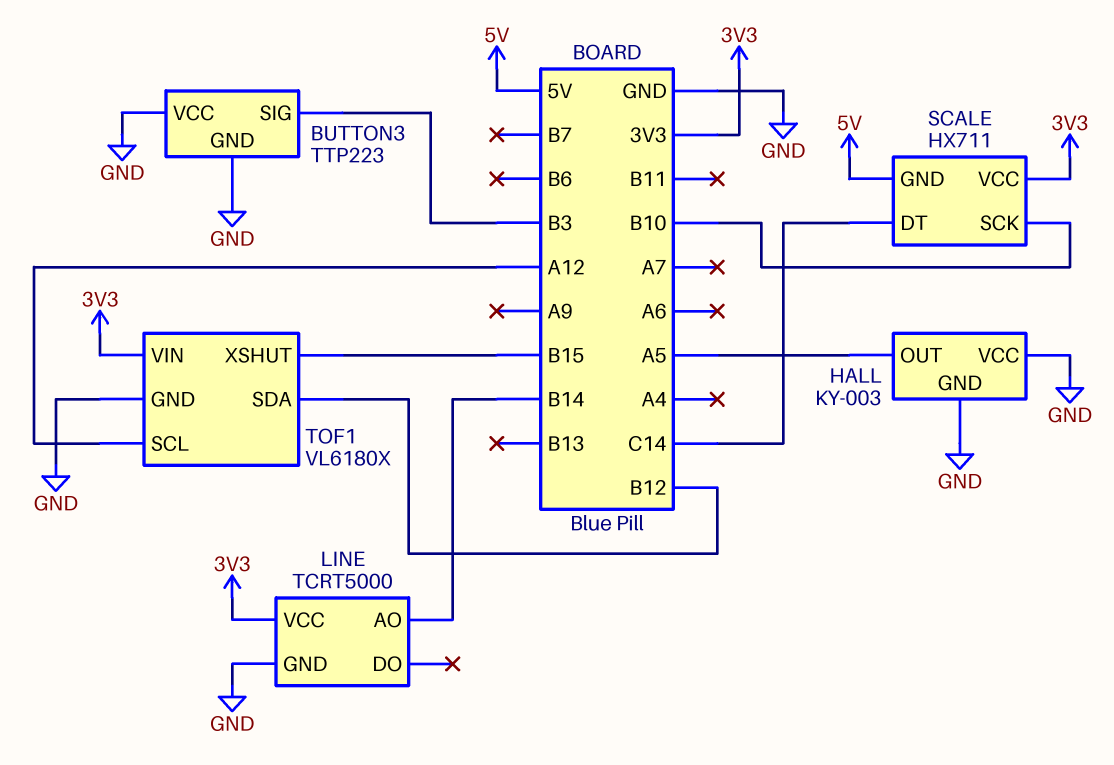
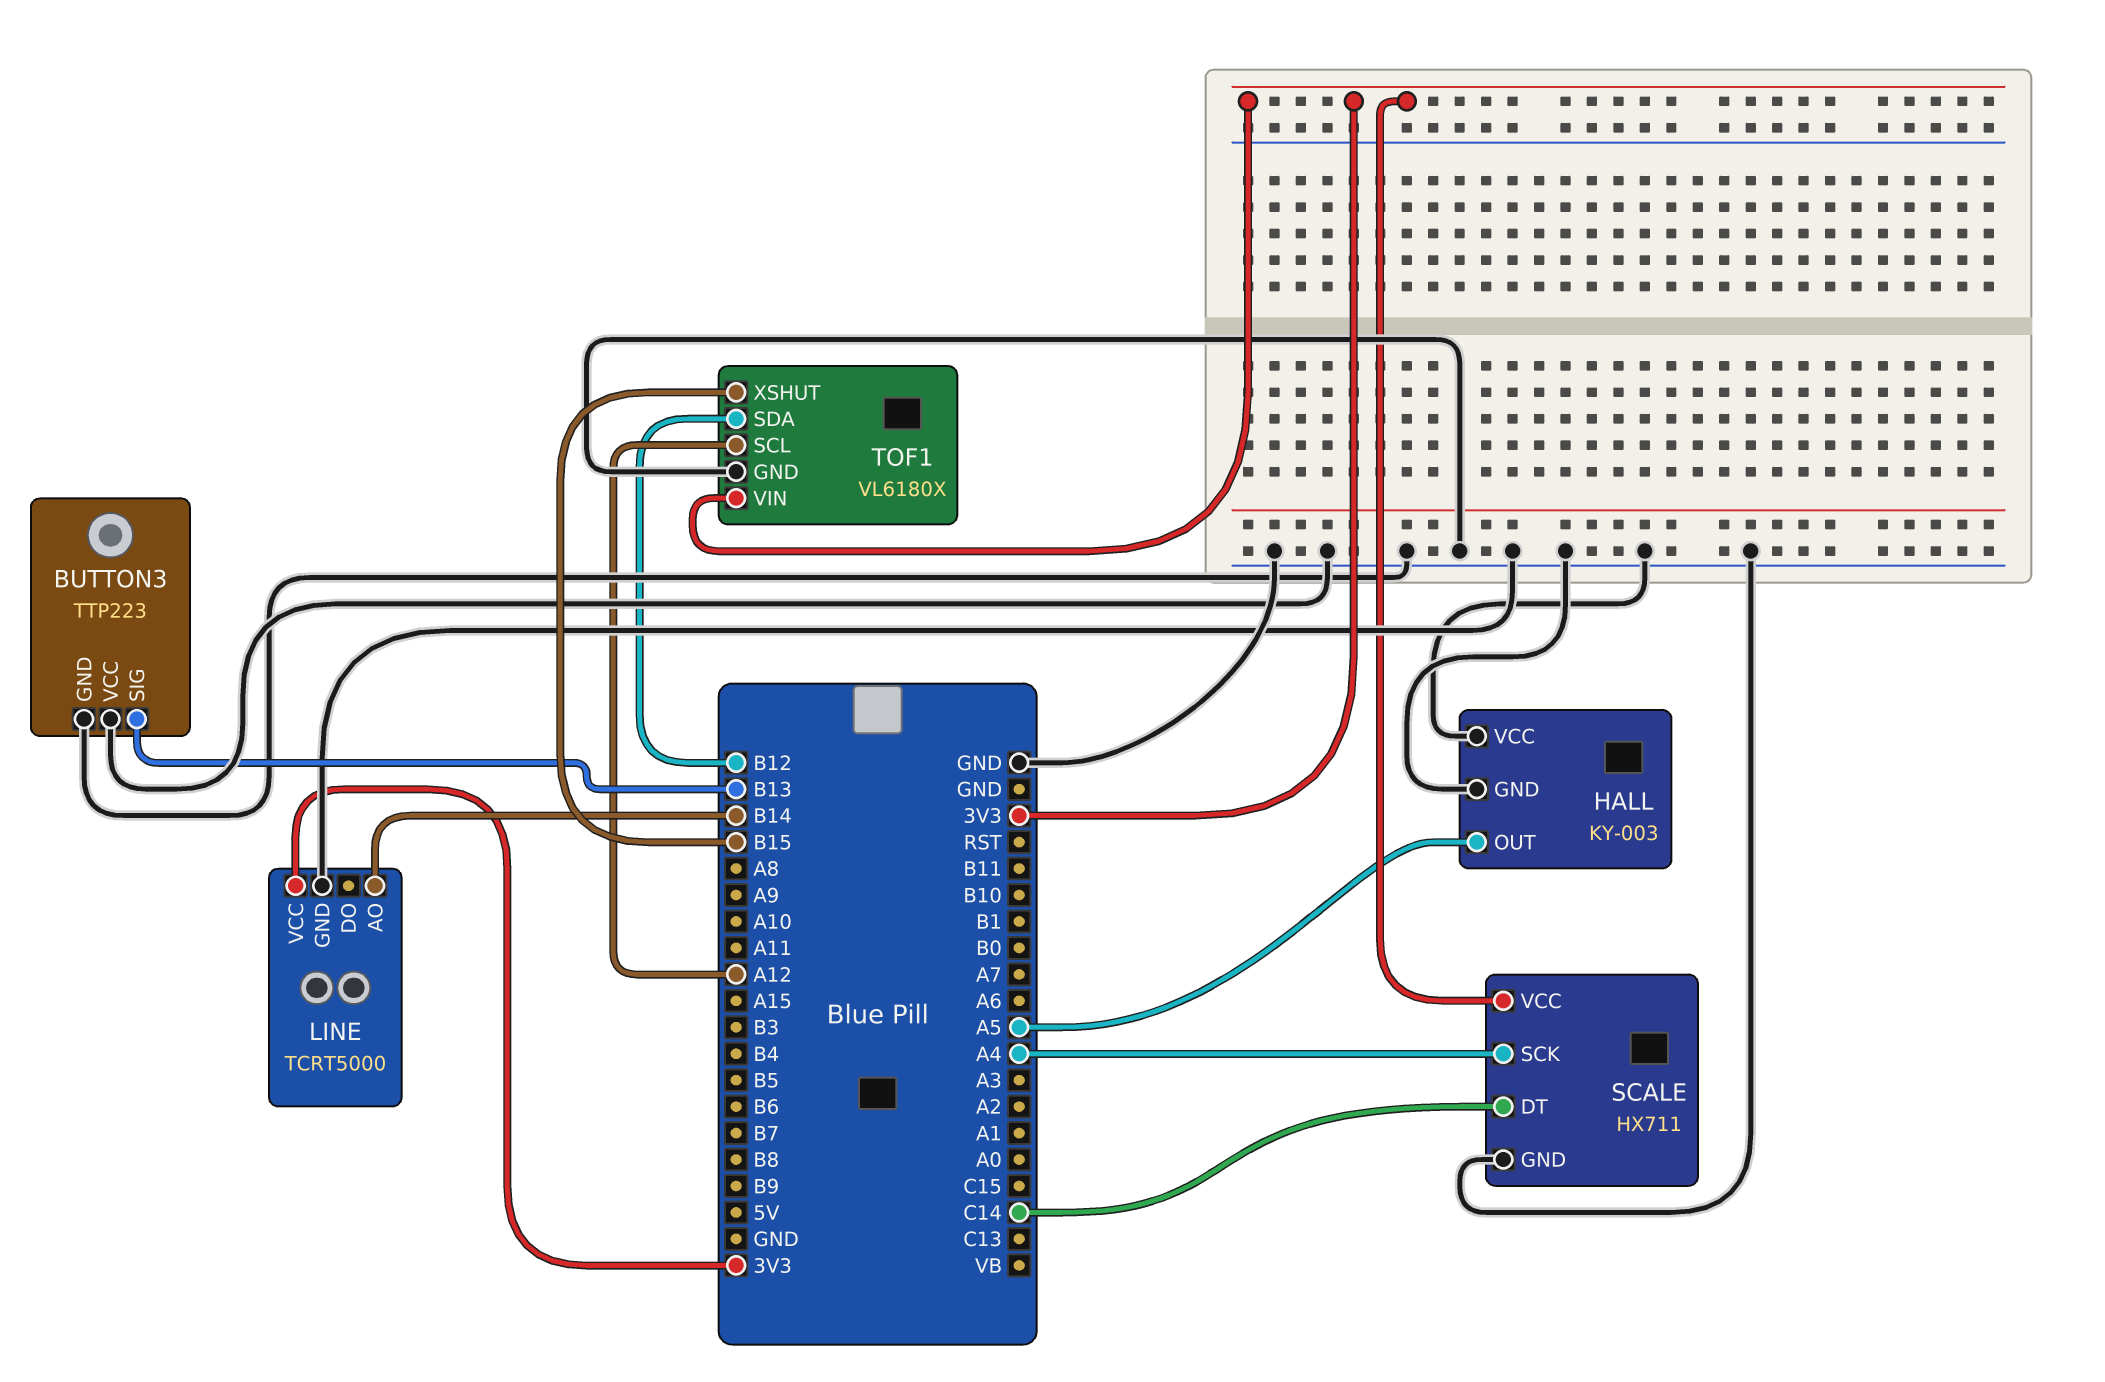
BUTTON3 pin SIG: B3 -> B13
SCALE pin GND: 5V -> GND
SCALE pin SCK: B10 -> A4

